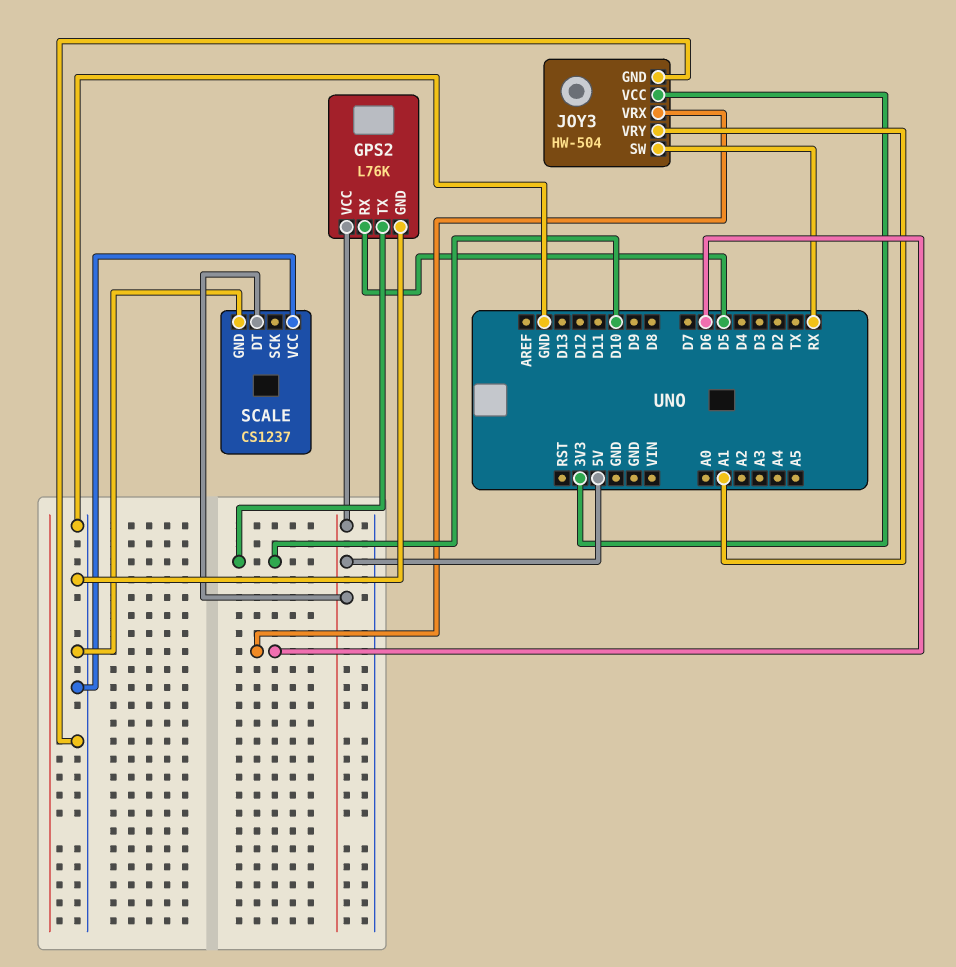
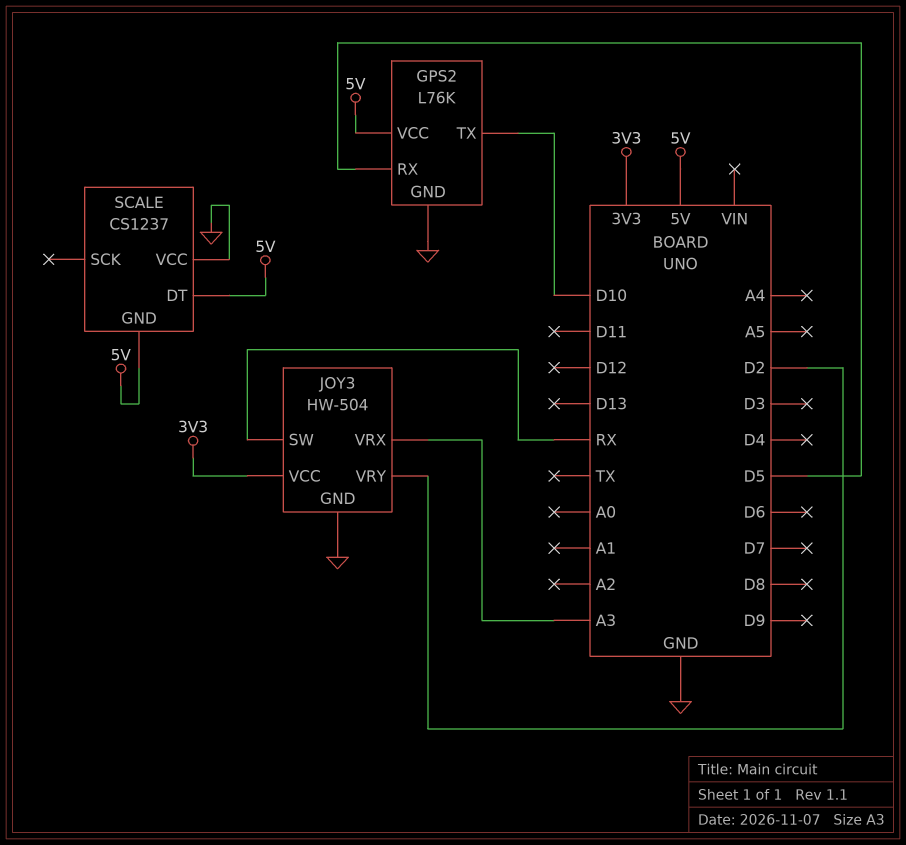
JOY3 pin VRX: D6 -> A3
JOY3 pin VRY: A1 -> D2
SCALE pin GND: GND -> 5V

